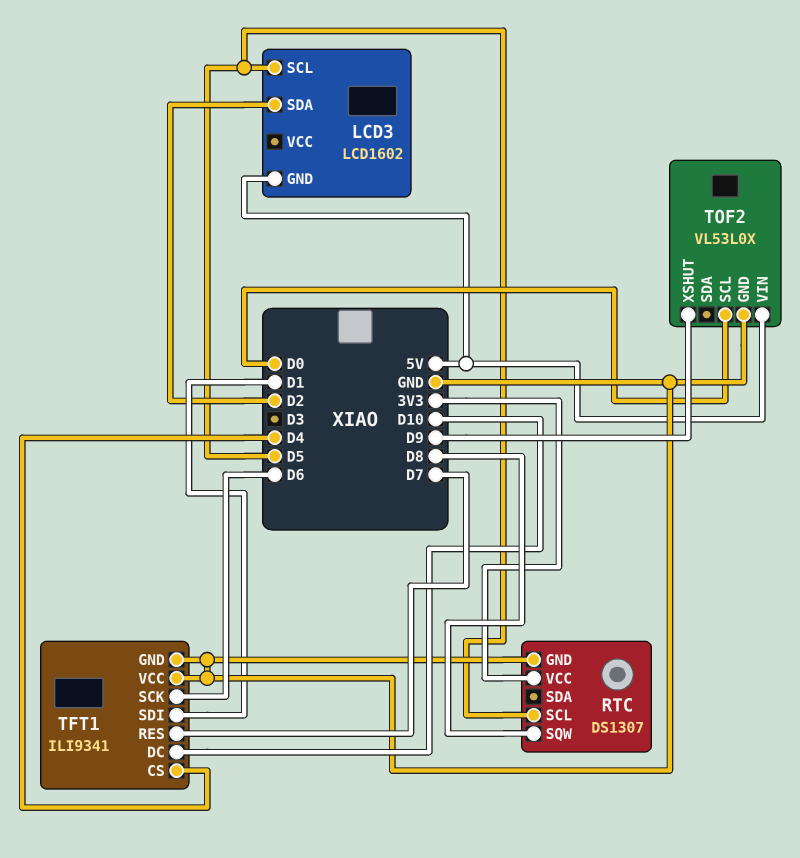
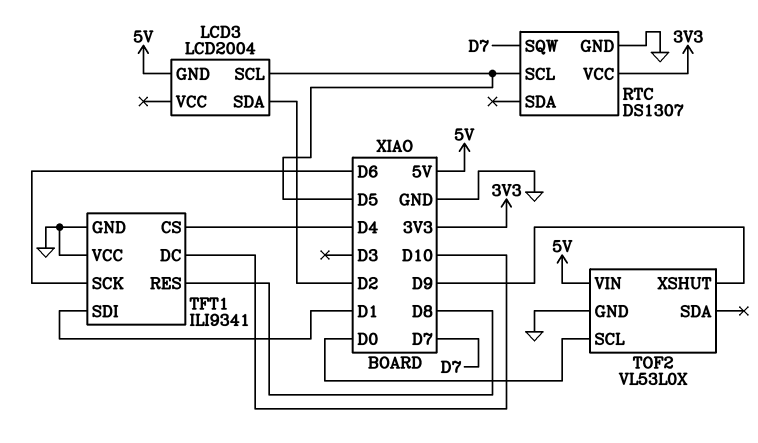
LCD3: LCD1602 -> LCD2004
RTC pin SQW: D8 -> D7
TFT1 pin RES: D7 -> D8

